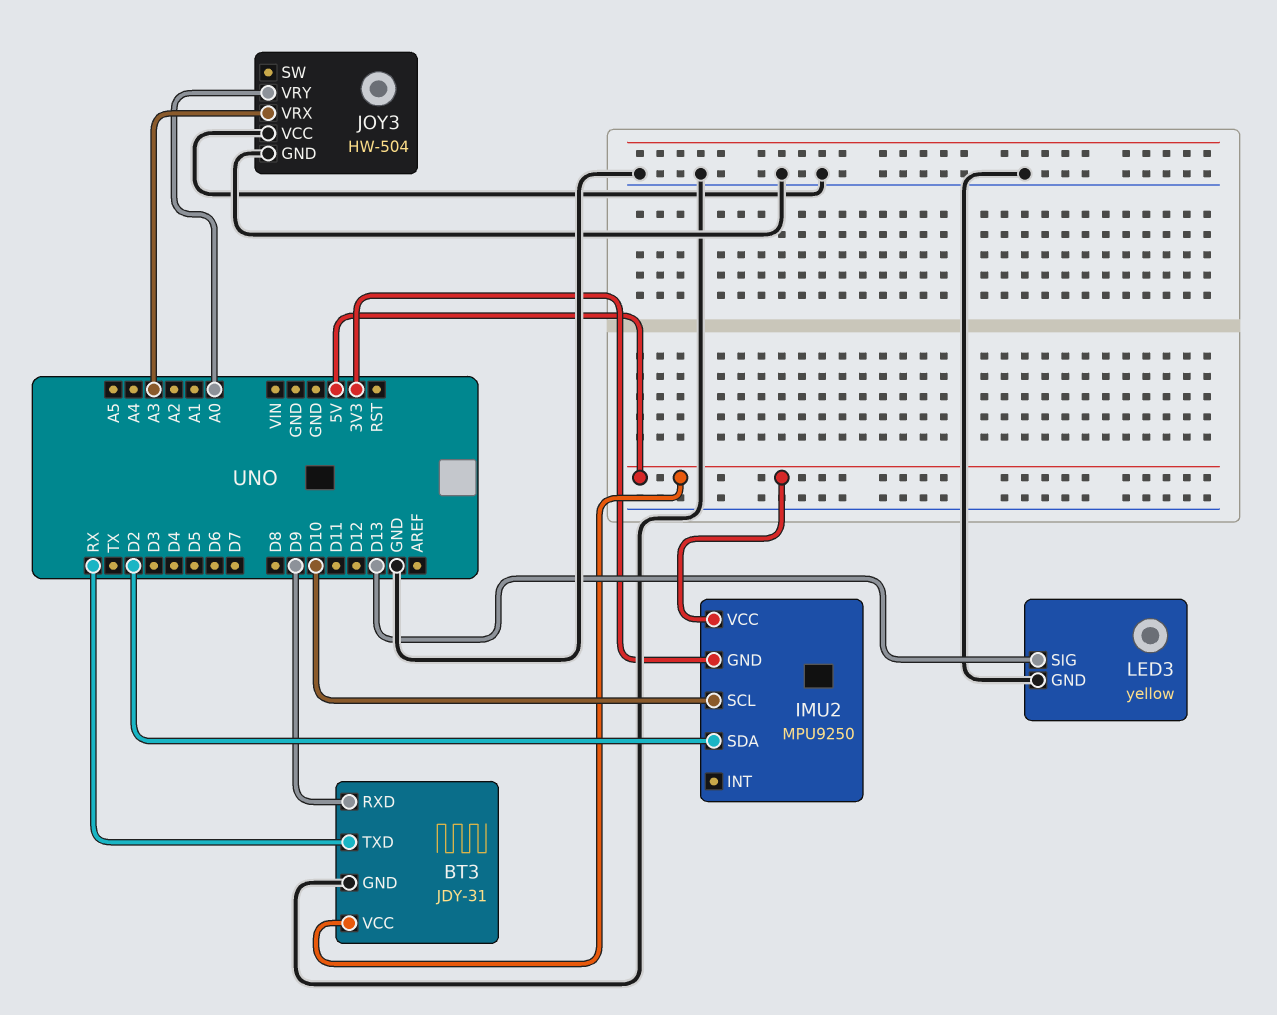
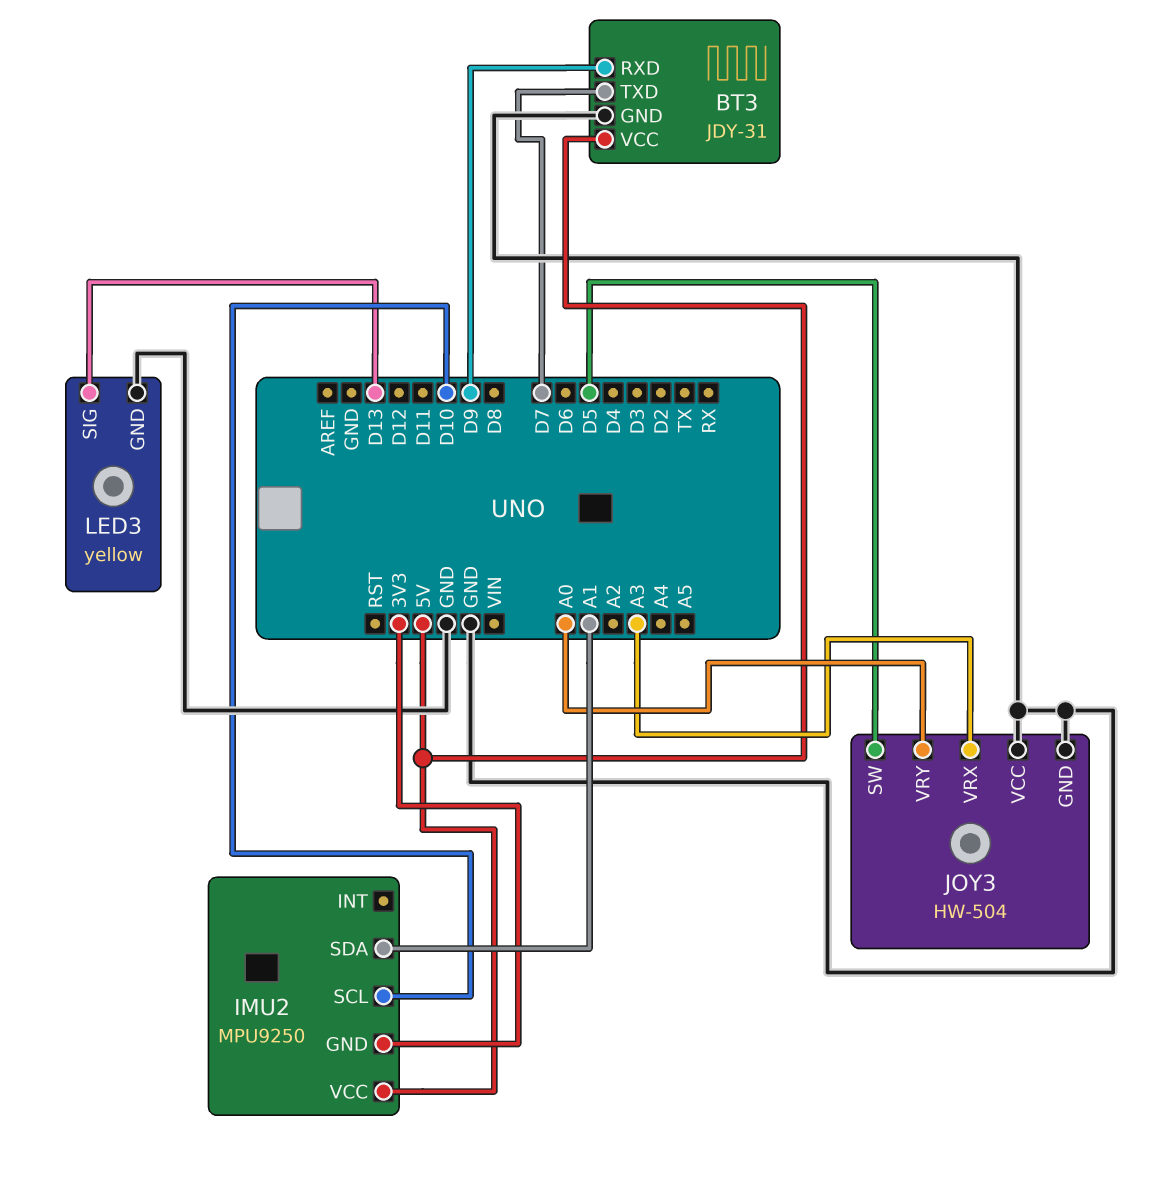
BT3 pin TXD: RX -> D7
IMU2 pin SDA: D2 -> A1
JOY3 pin SW: none -> D5

